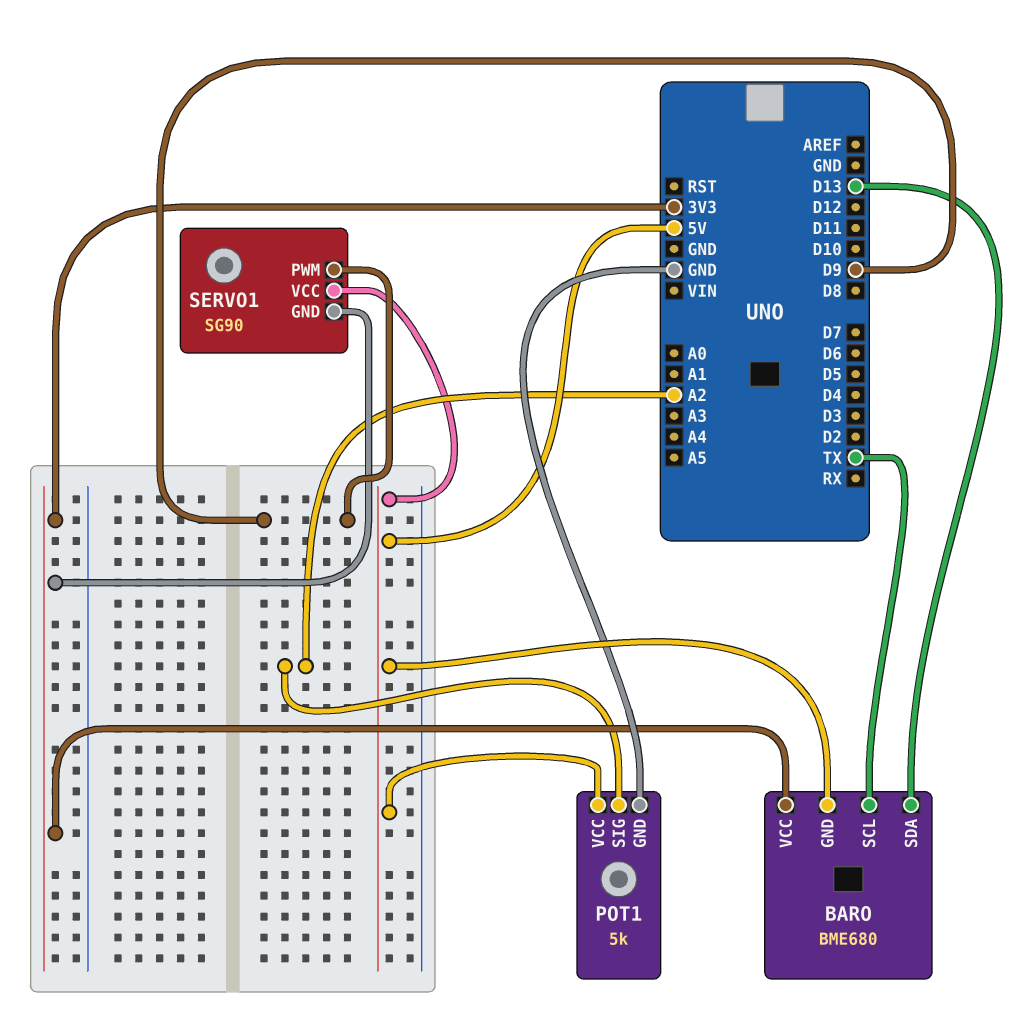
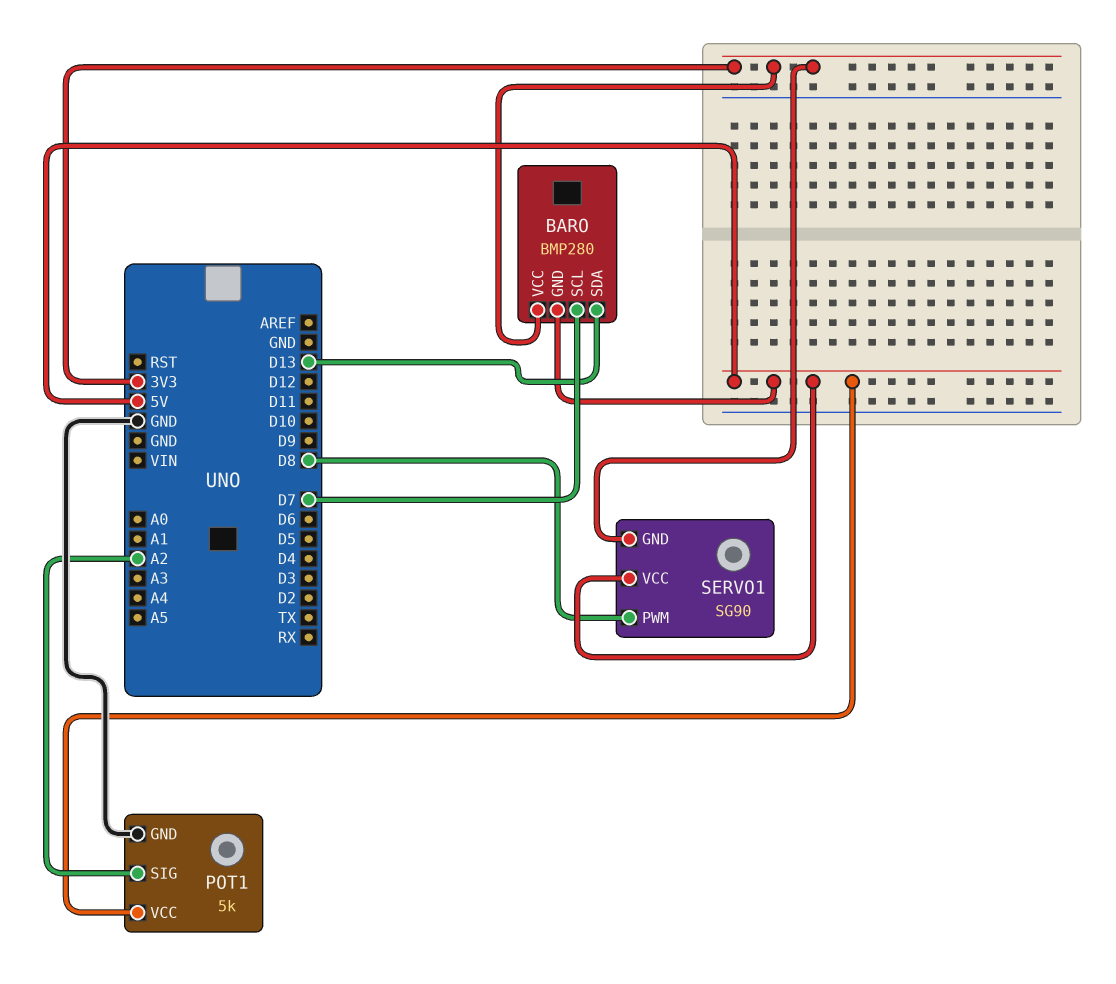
BARO: BME680 -> BMP280
BARO pin SCL: TX -> D7
SERVO1 pin PWM: D9 -> D8

